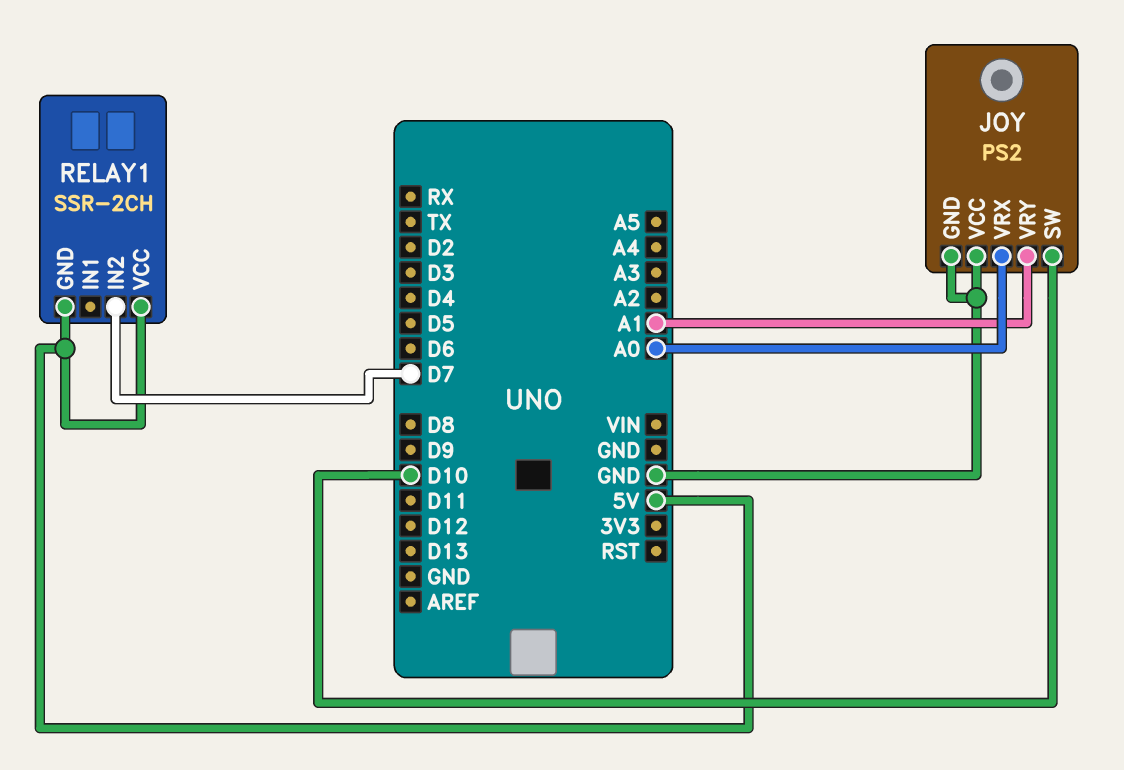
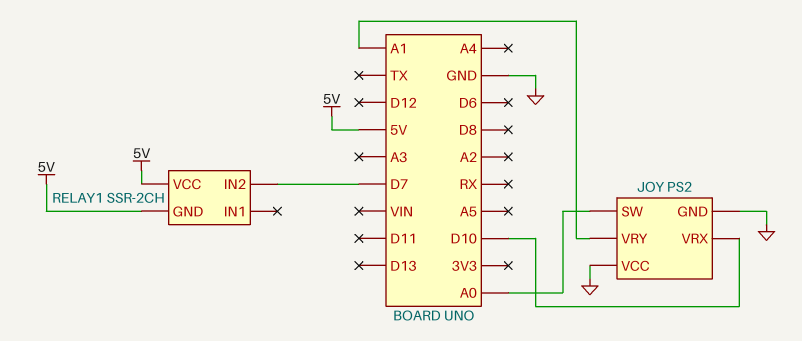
JOY pin SW: D10 -> A0
JOY pin VRX: A0 -> D10

